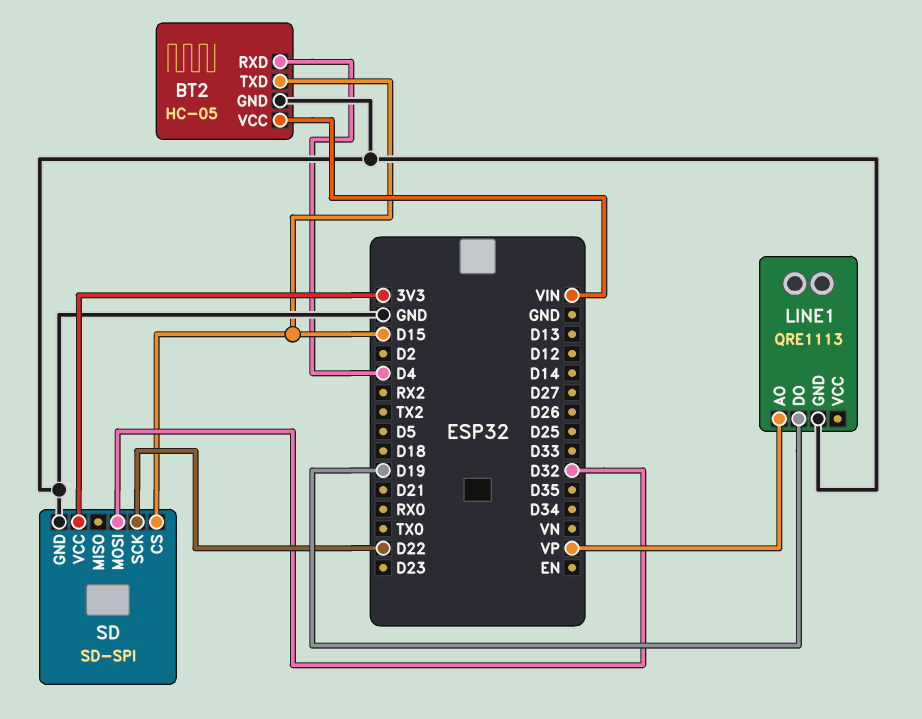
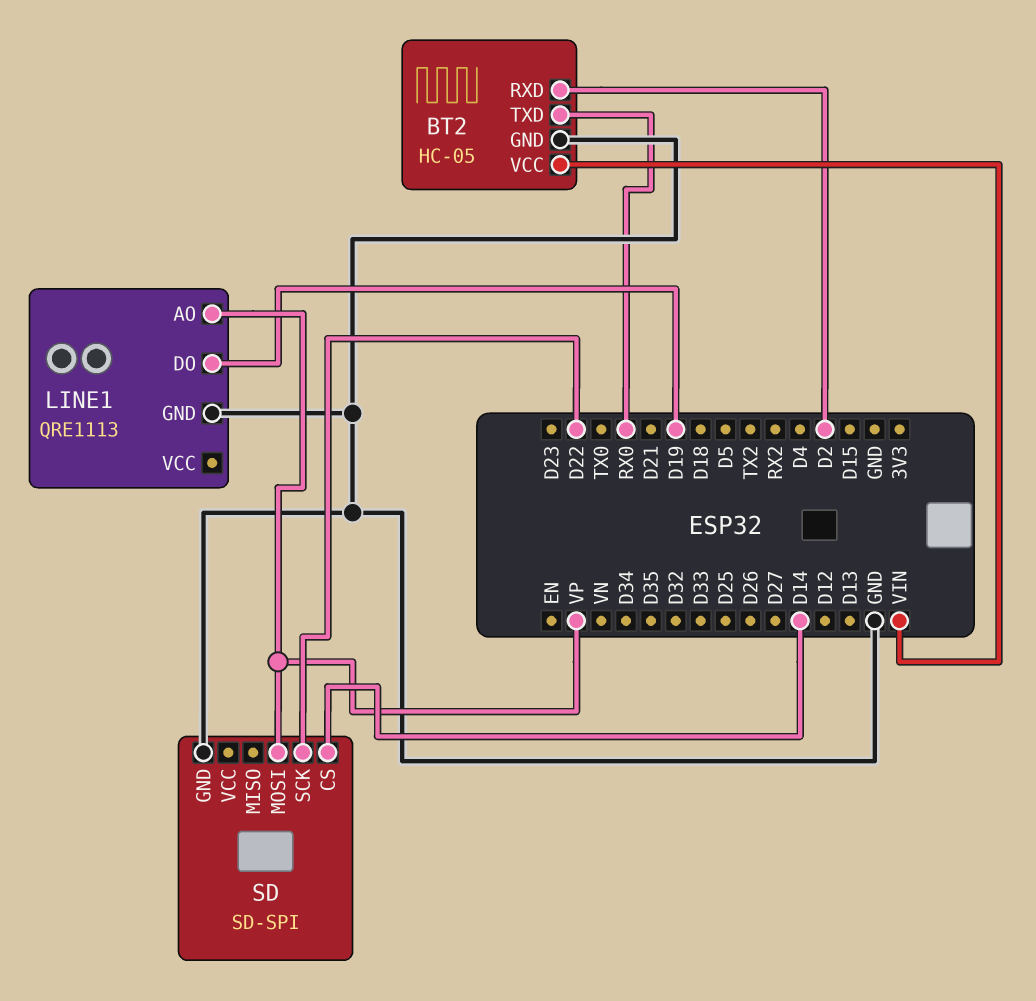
BT2 pin RXD: D4 -> D2
BT2 pin TXD: D15 -> RX0
SD pin CS: D15 -> D14
SD pin MOSI: D32 -> VP
SD pin VCC: 3V3 -> none

